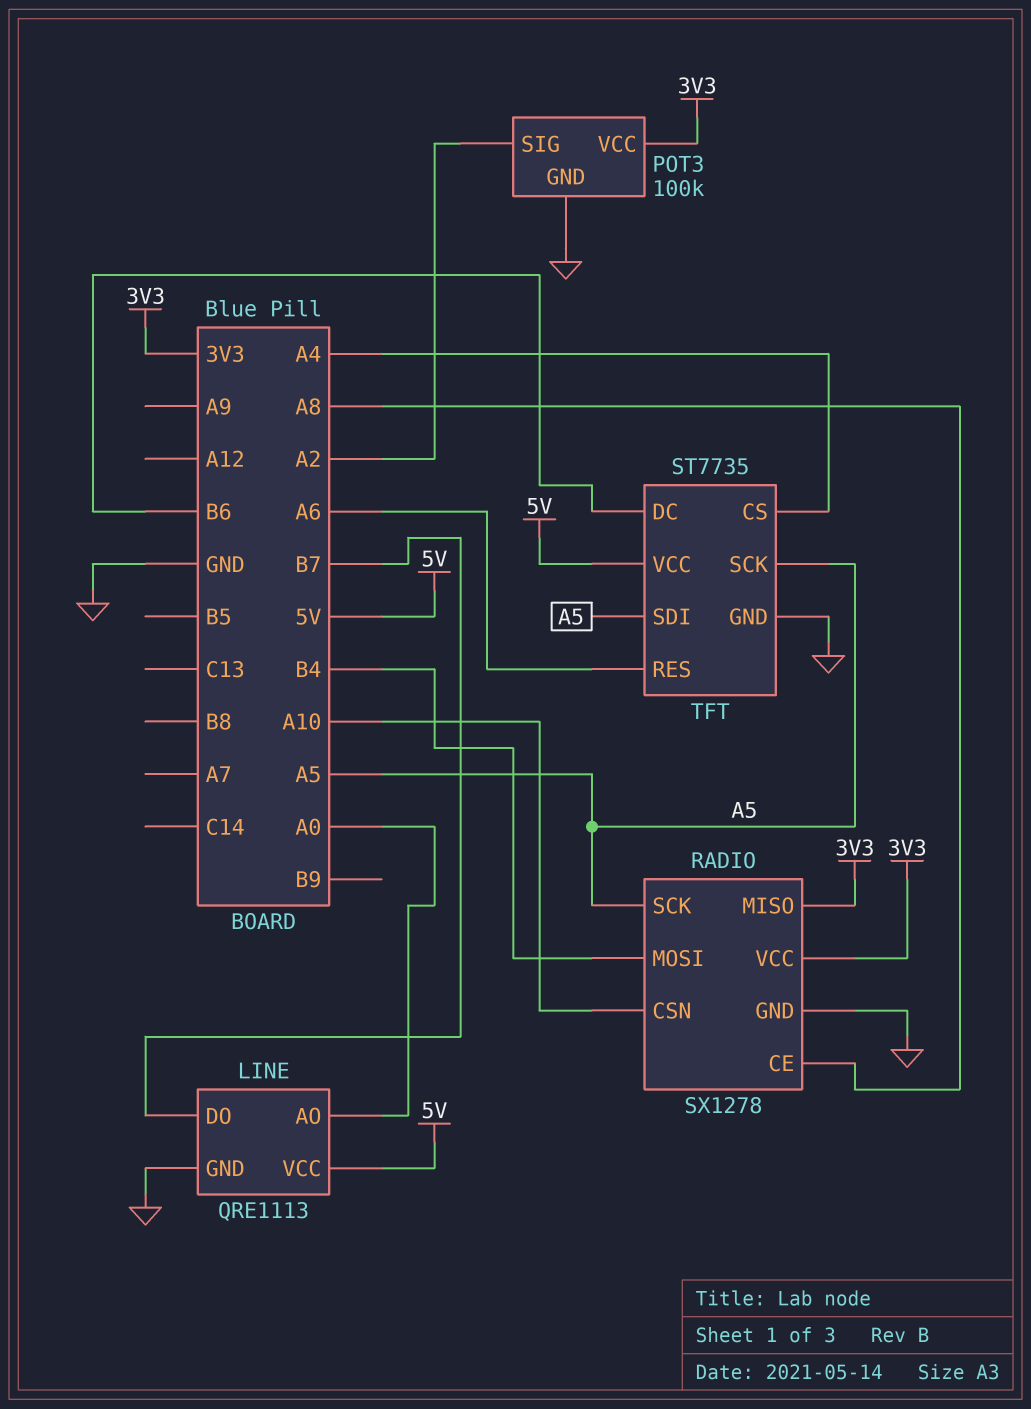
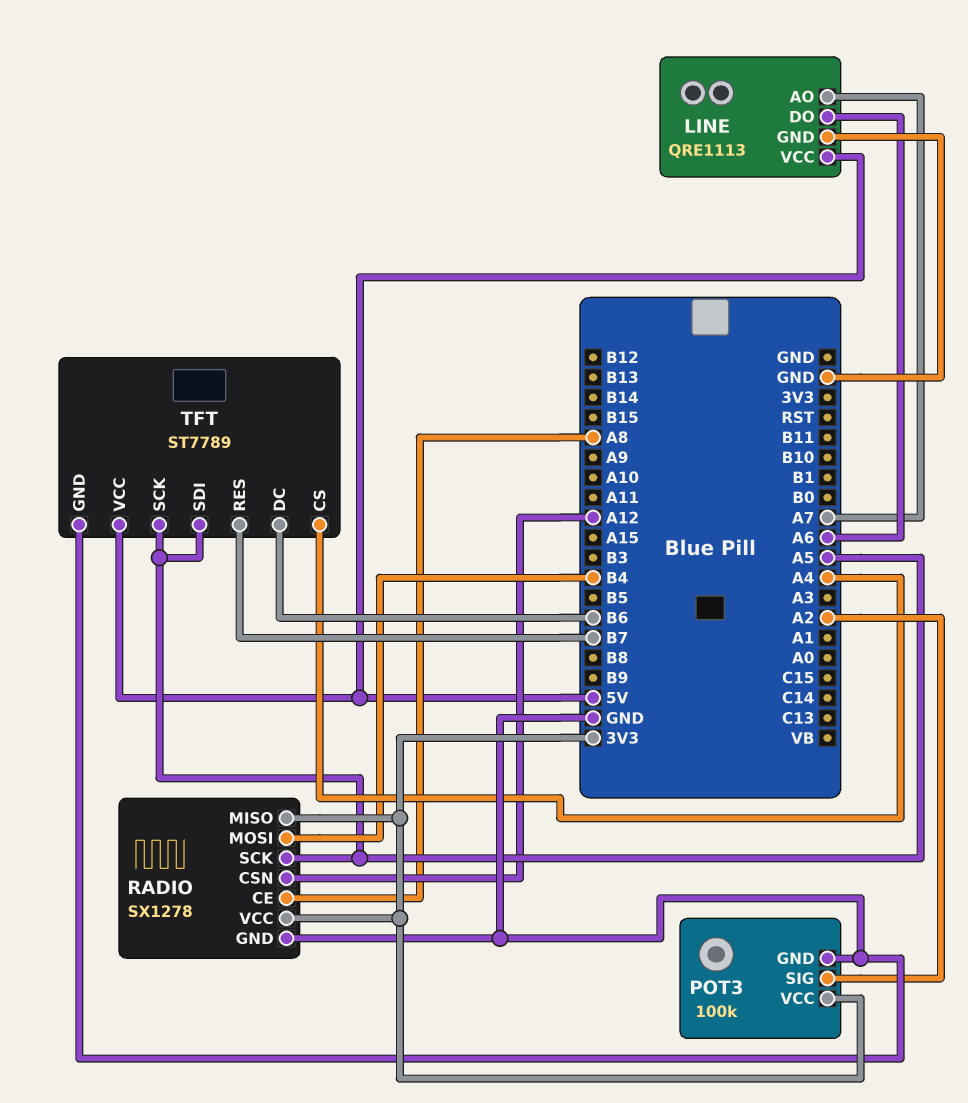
LINE pin AO: A0 -> A7
LINE pin DO: B7 -> A6
RADIO pin CSN: A10 -> A12
TFT: ST7735 -> ST7789
TFT pin RES: A6 -> B7

